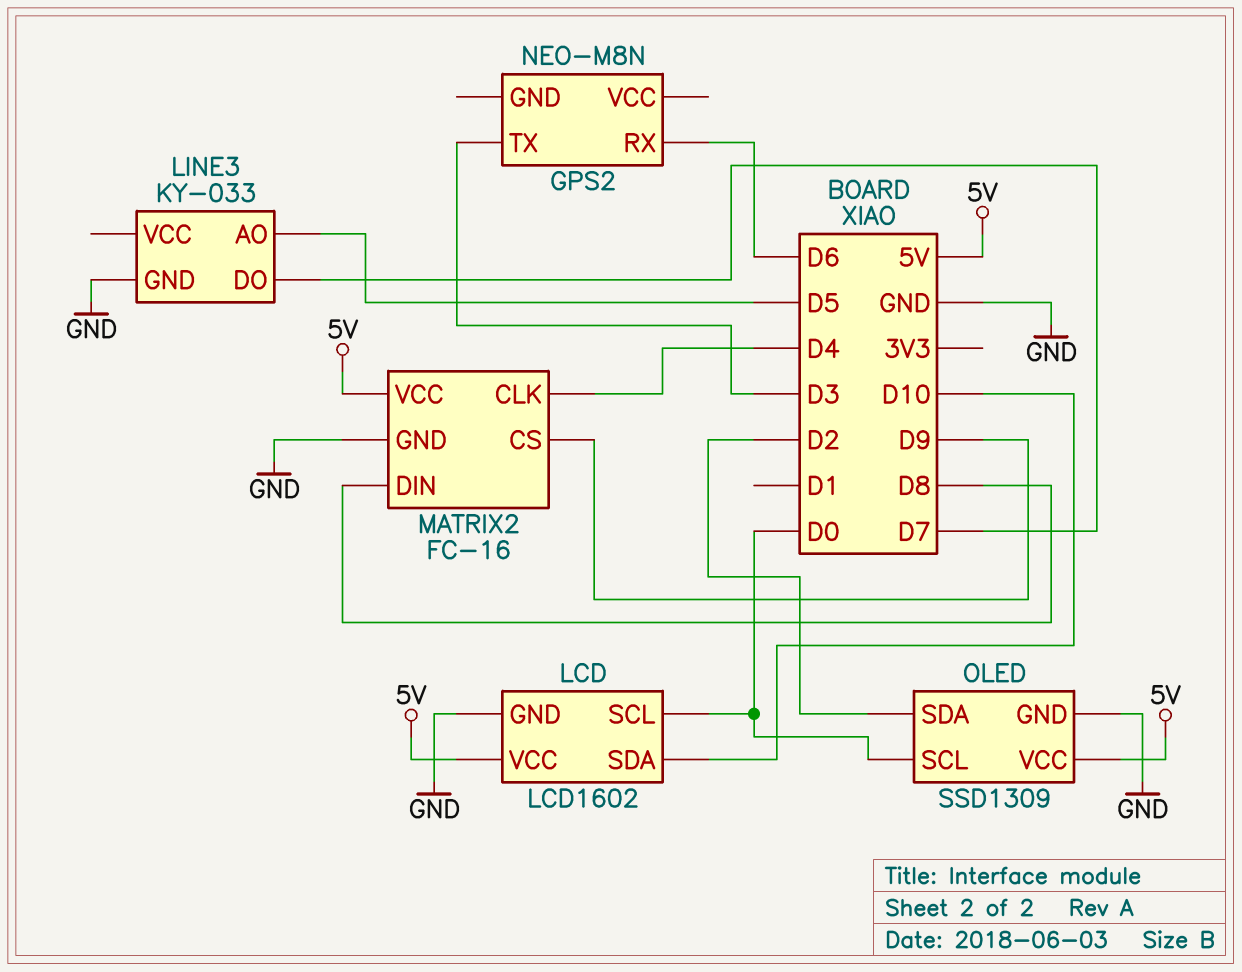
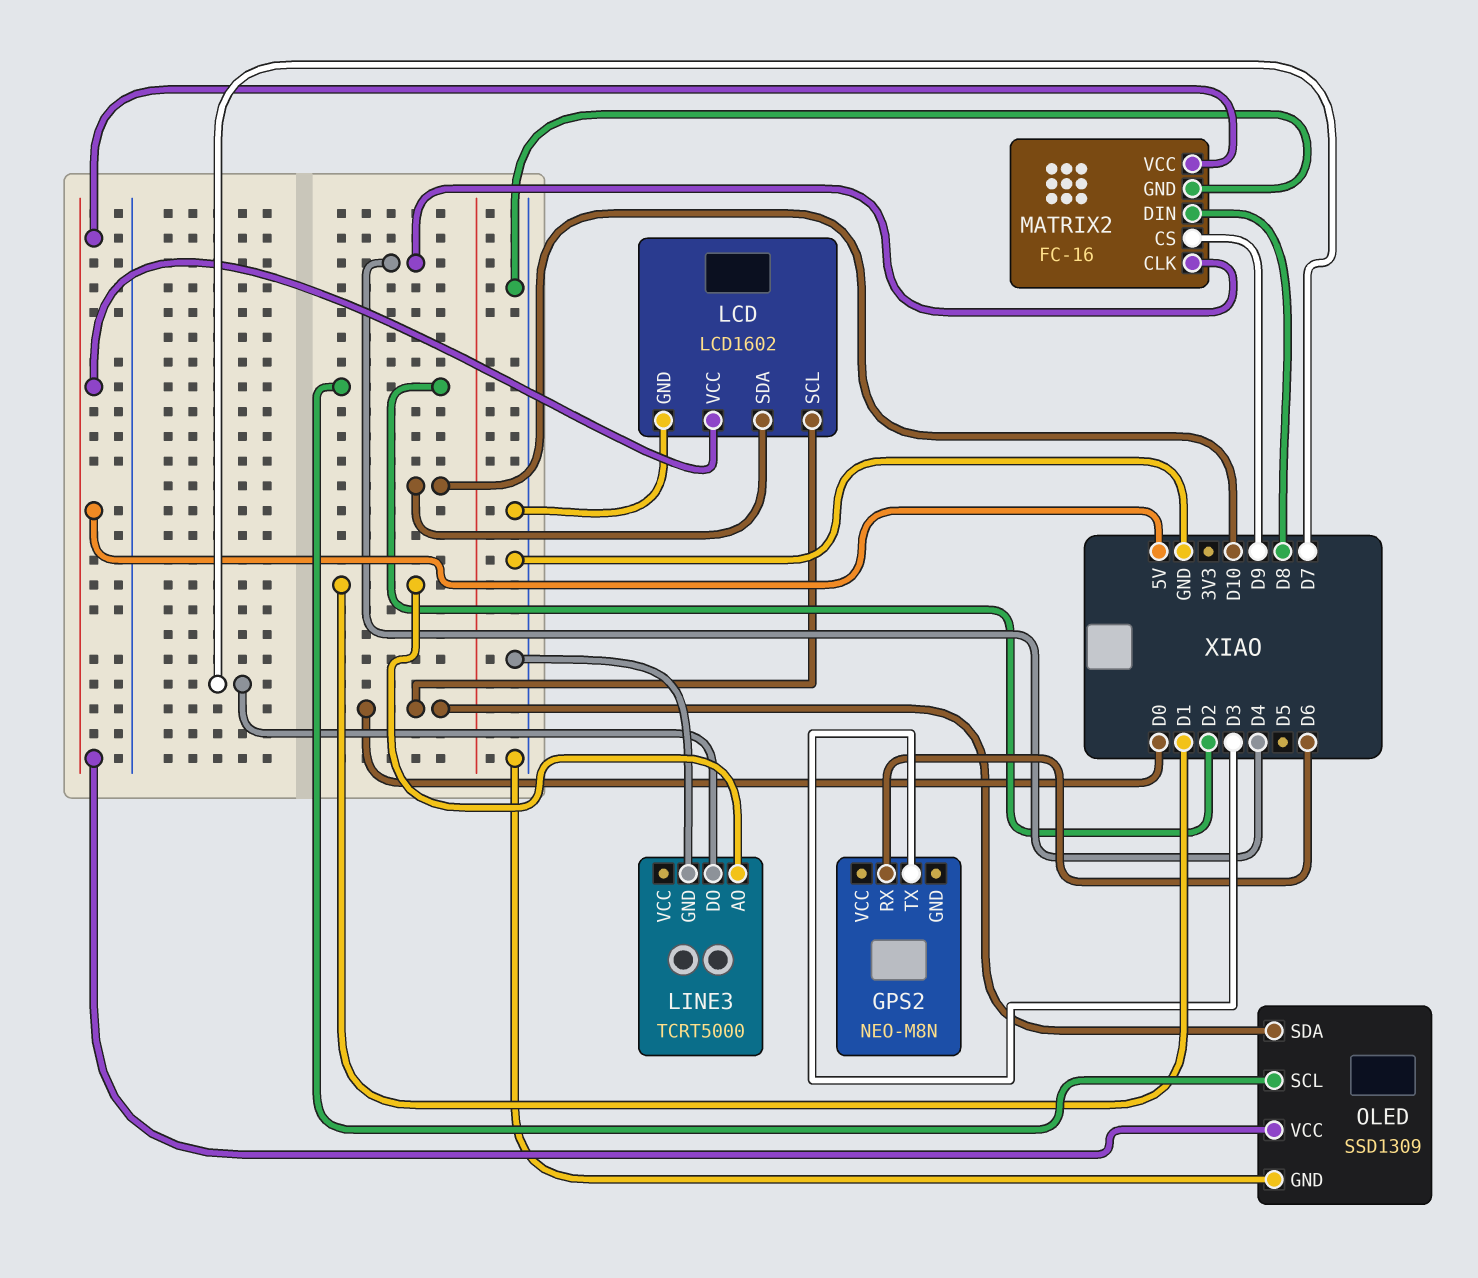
LINE3: KY-033 -> TCRT5000
LINE3 pin AO: D5 -> D1
OLED pin SCL: D0 -> D2
OLED pin SDA: D2 -> D0

